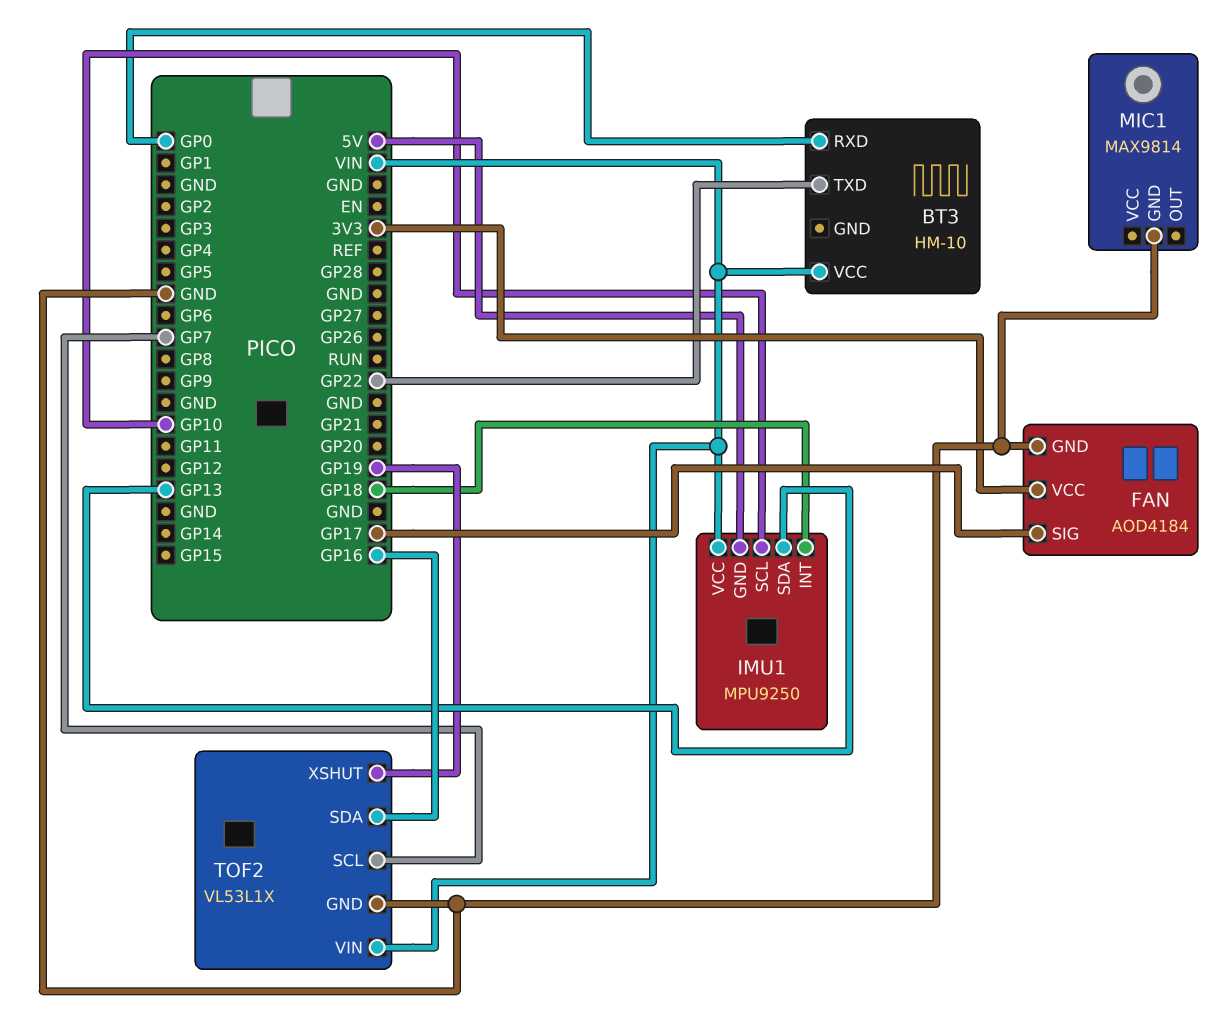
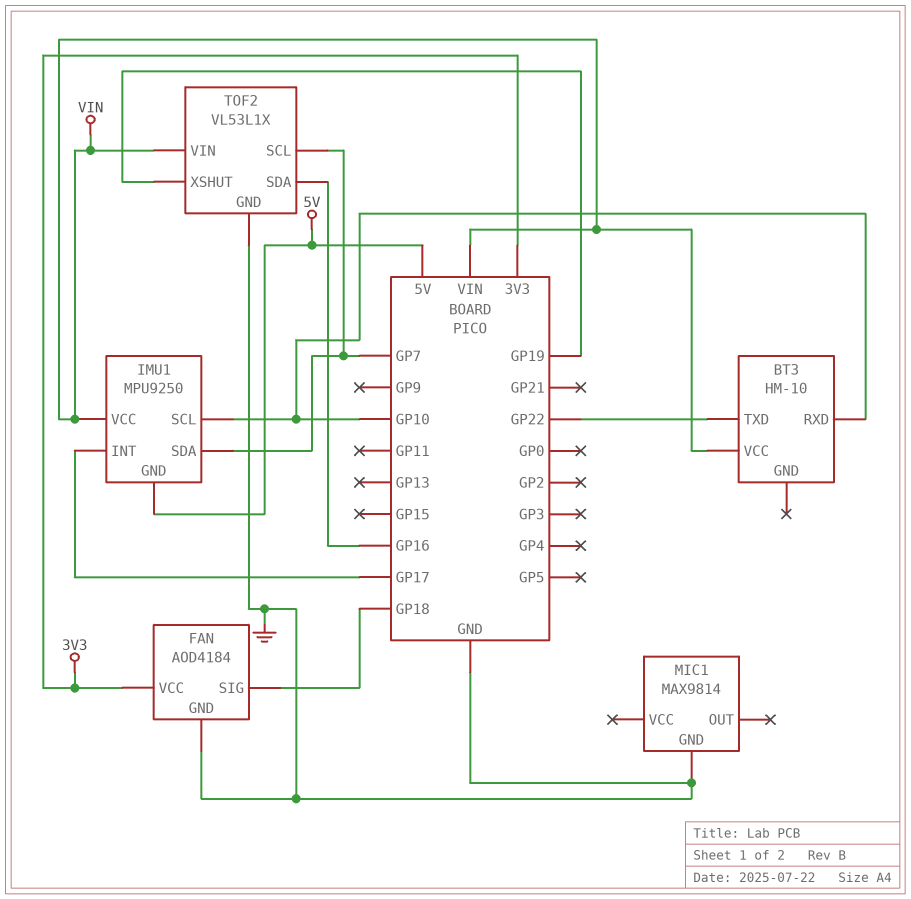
BT3 pin RXD: GP0 -> GP10
FAN pin SIG: GP17 -> GP18
IMU1 pin INT: GP18 -> GP17
IMU1 pin SDA: GP13 -> GP7

